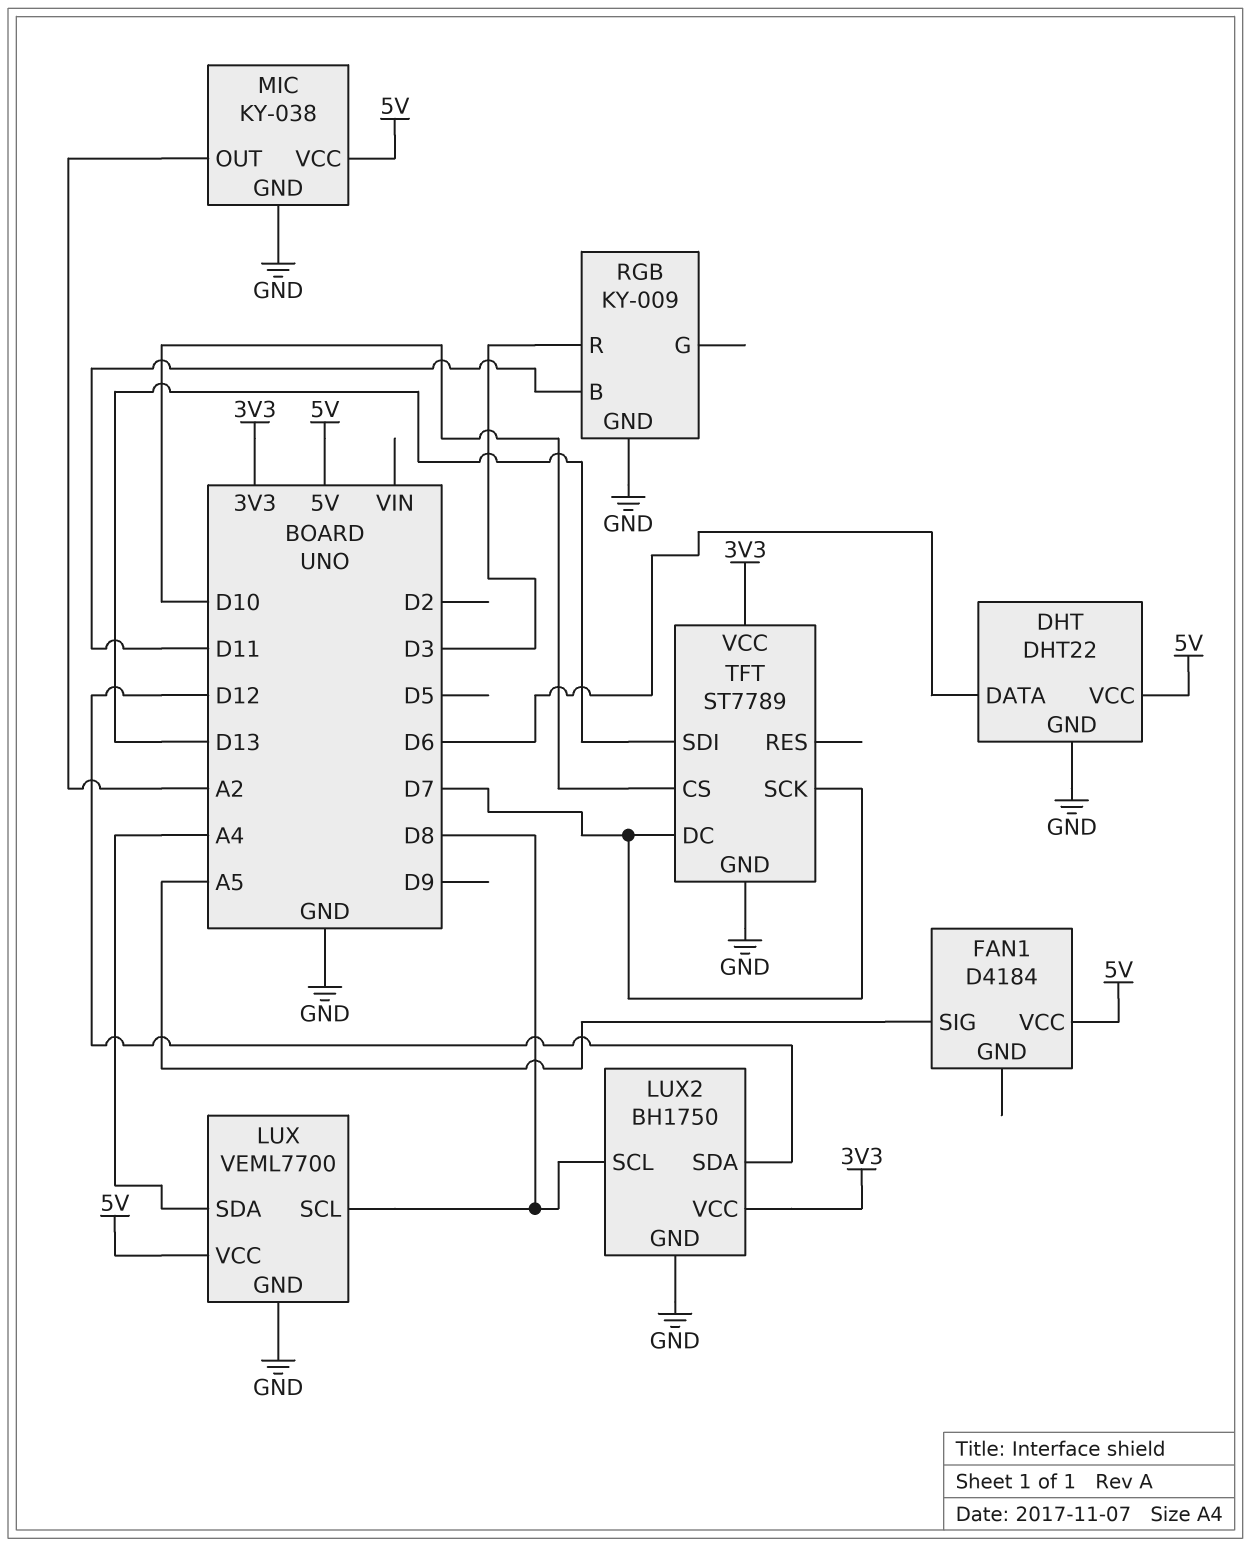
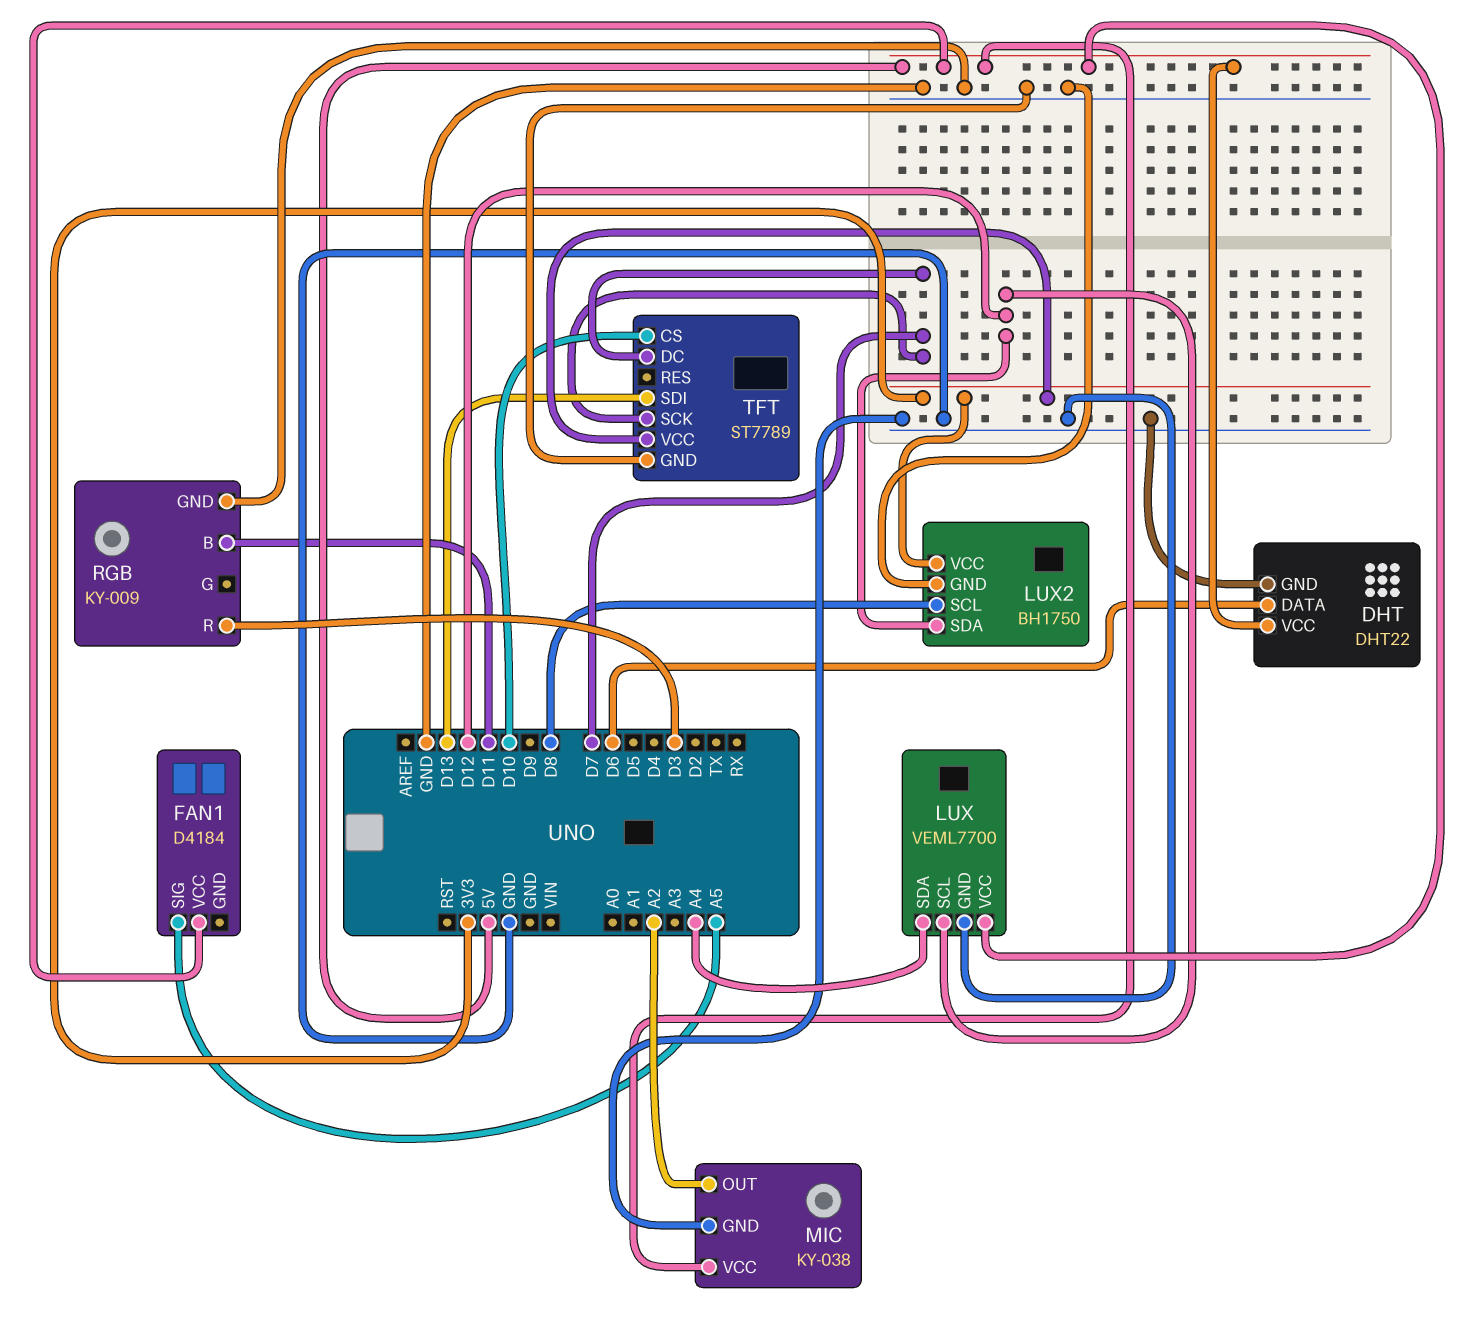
LUX pin SCL: D8 -> D12

